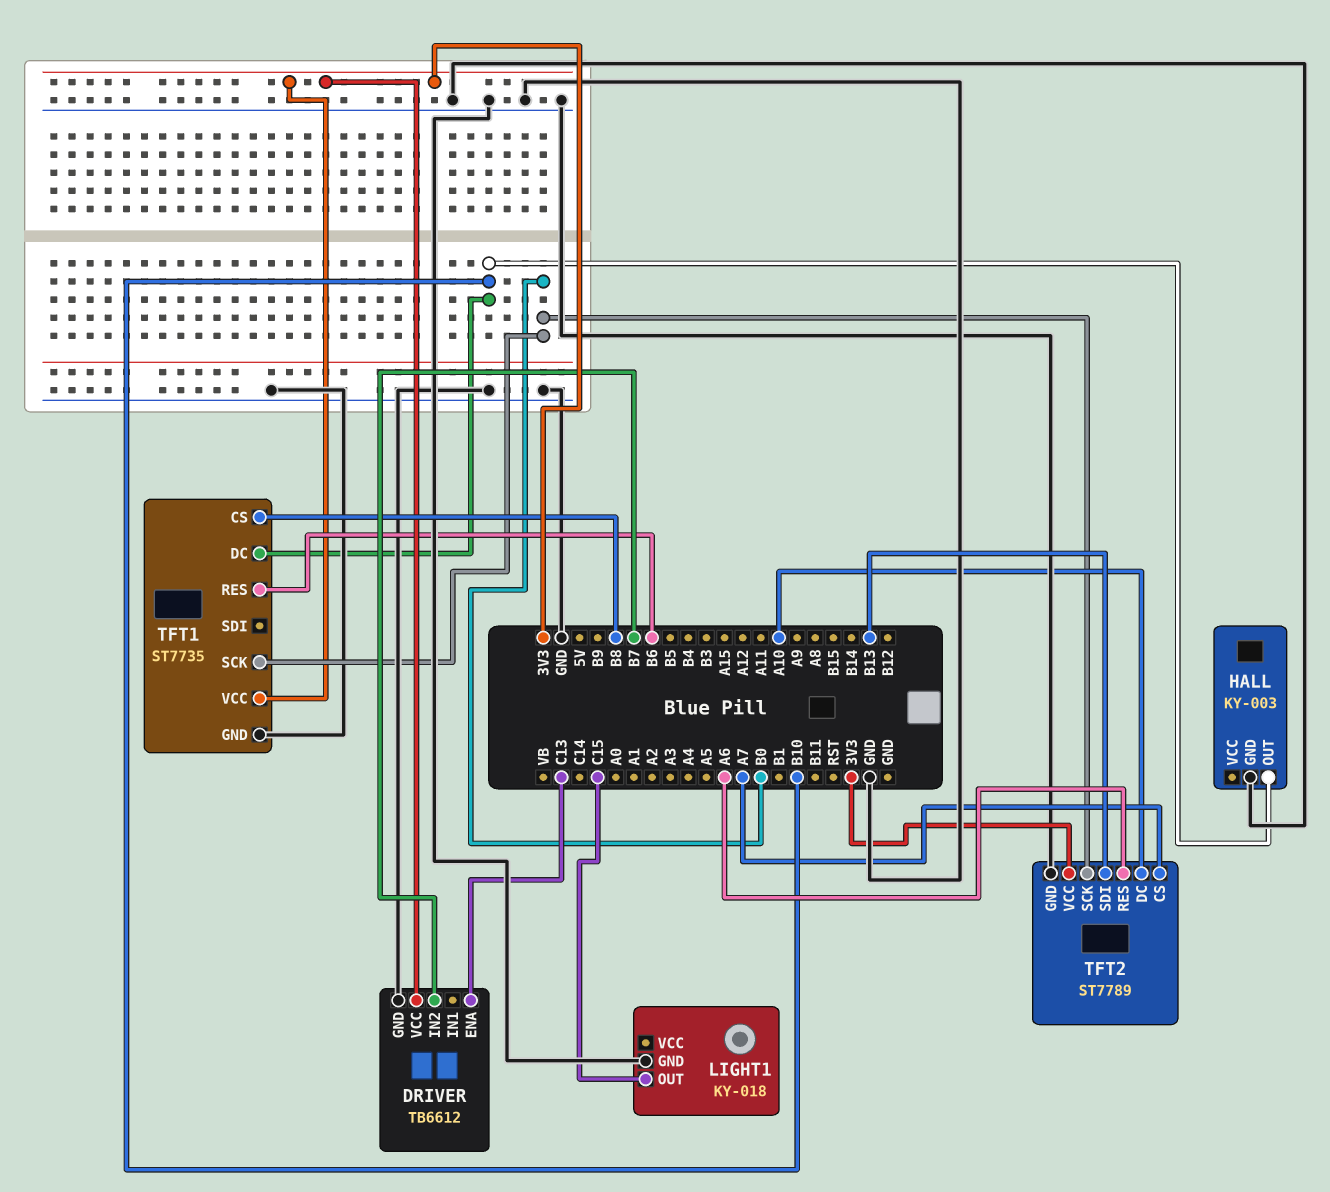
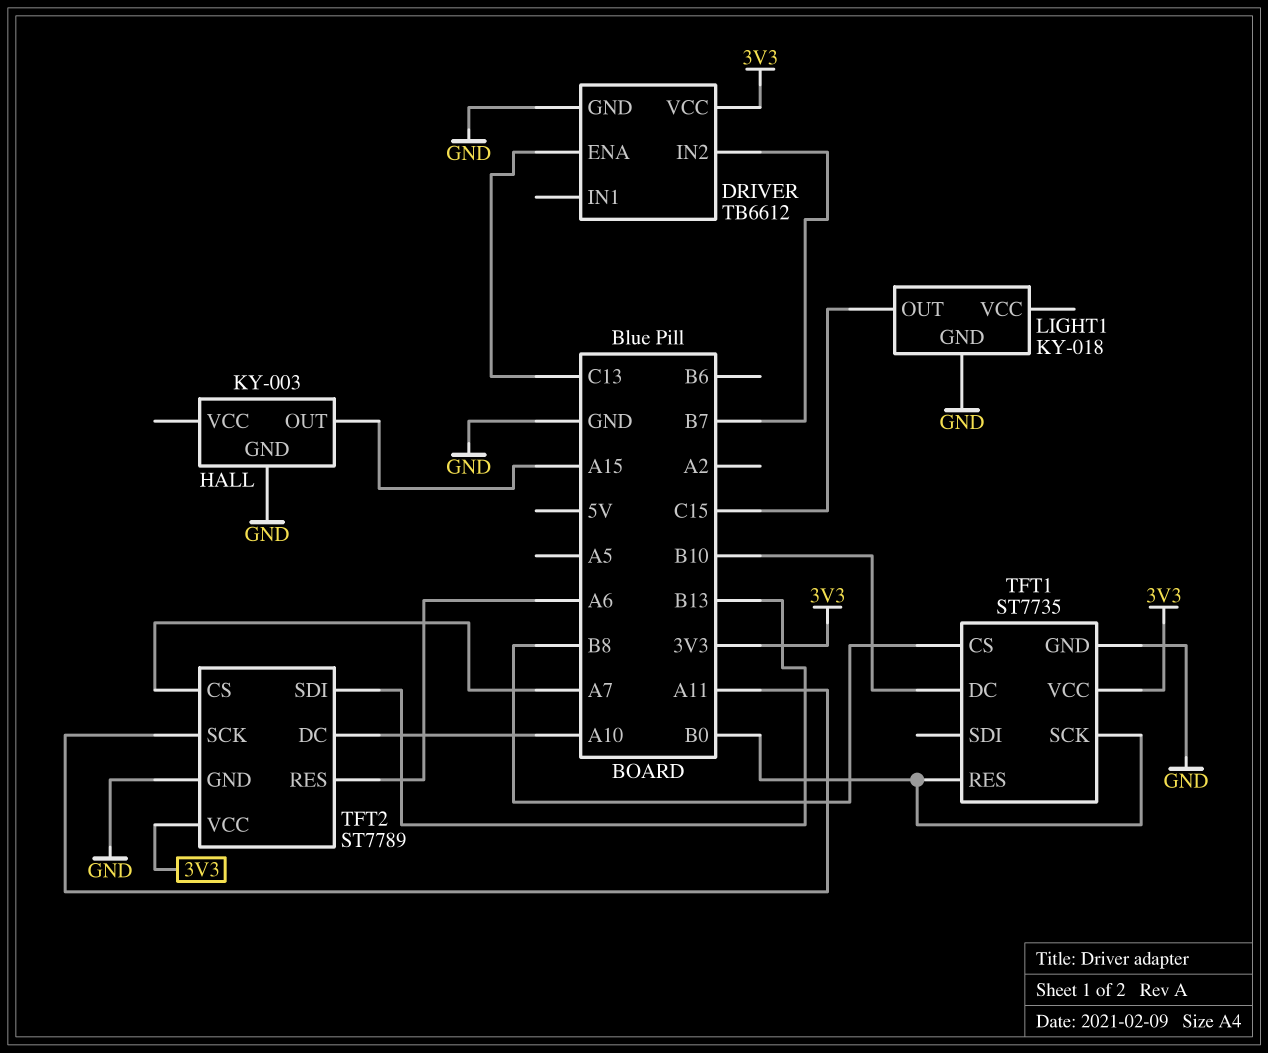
HALL pin OUT: B10 -> A15
TFT1 pin RES: B6 -> B0
TFT2 pin SCK: B0 -> A11

